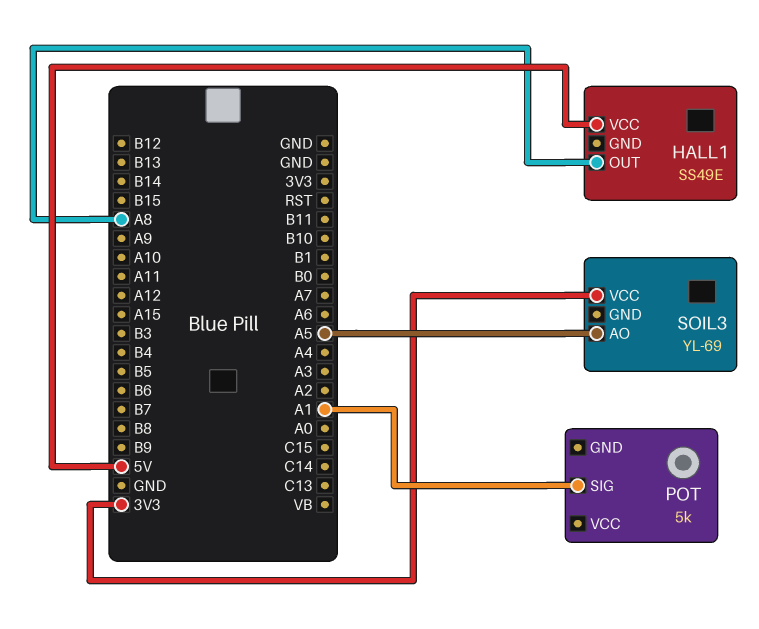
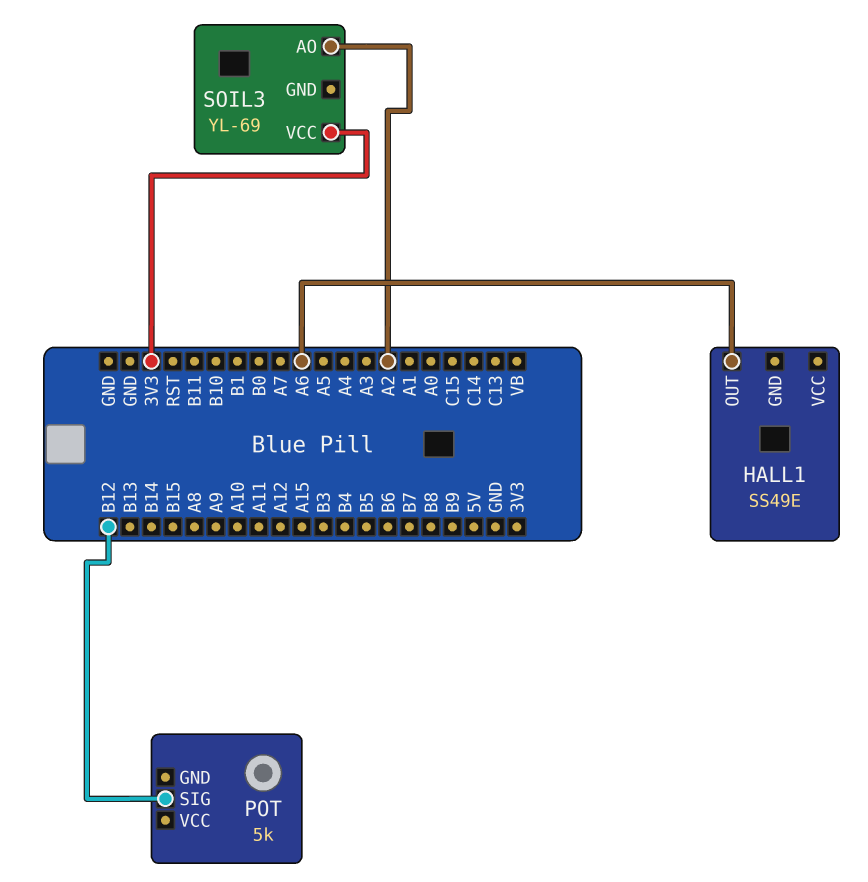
HALL1 pin OUT: A8 -> A6
HALL1 pin VCC: 5V -> none
POT pin SIG: A1 -> B12
SOIL3 pin AO: A5 -> A2

